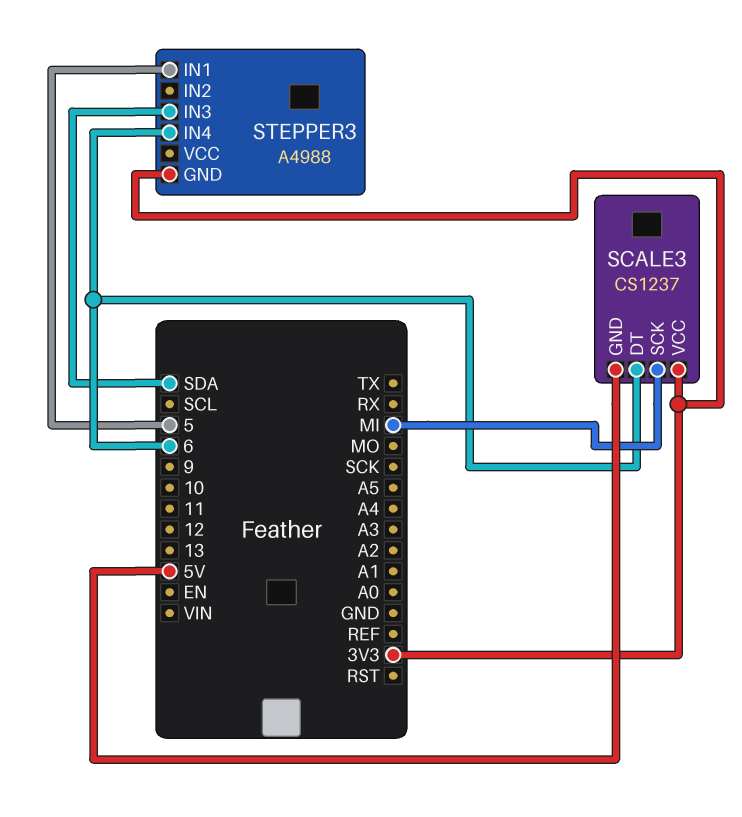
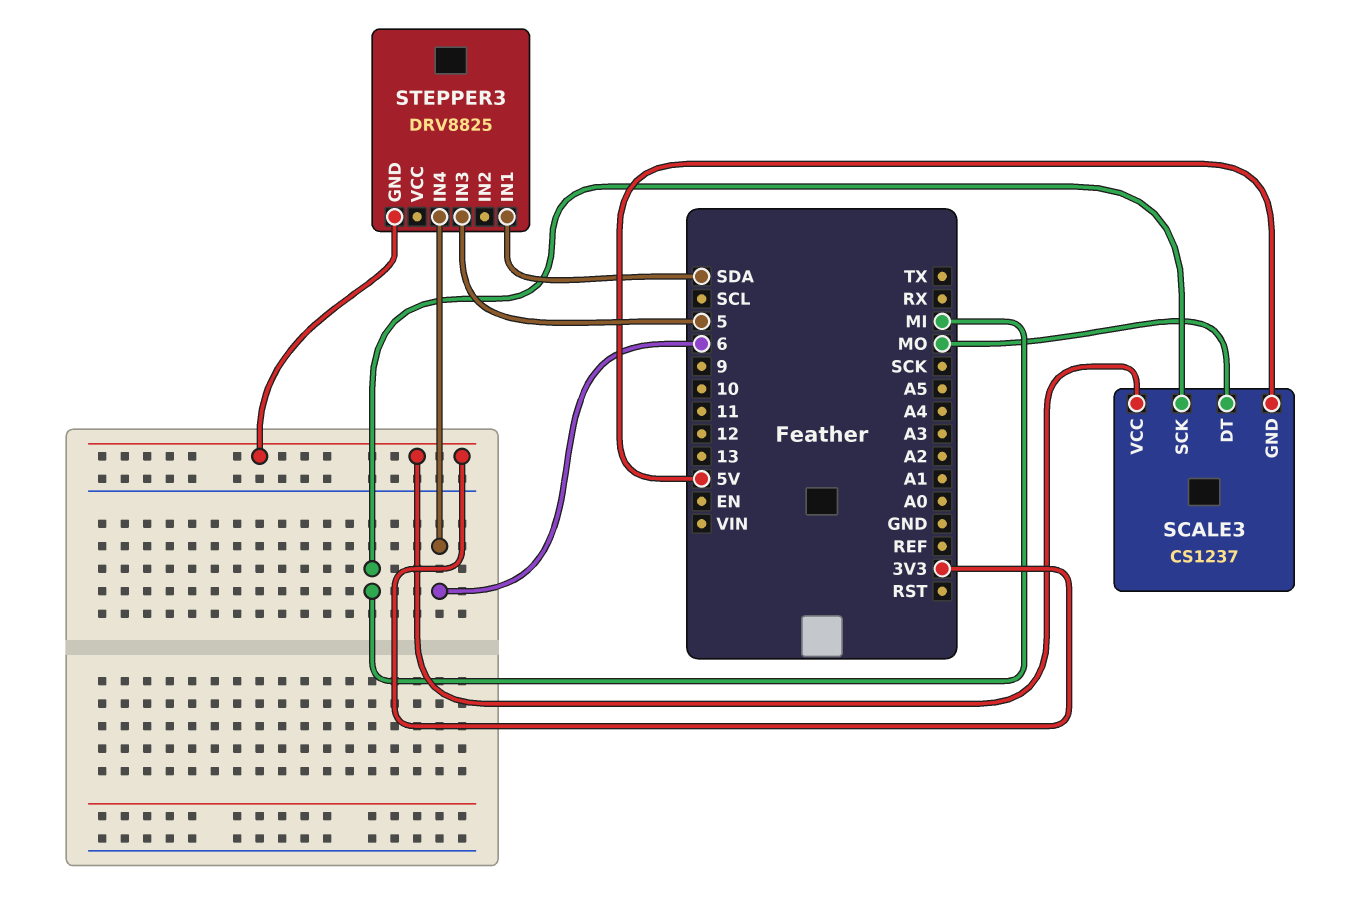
SCALE3 pin DT: 6 -> MO
STEPPER3: A4988 -> DRV8825
STEPPER3 pin IN1: 5 -> SDA
STEPPER3 pin IN3: SDA -> 5

